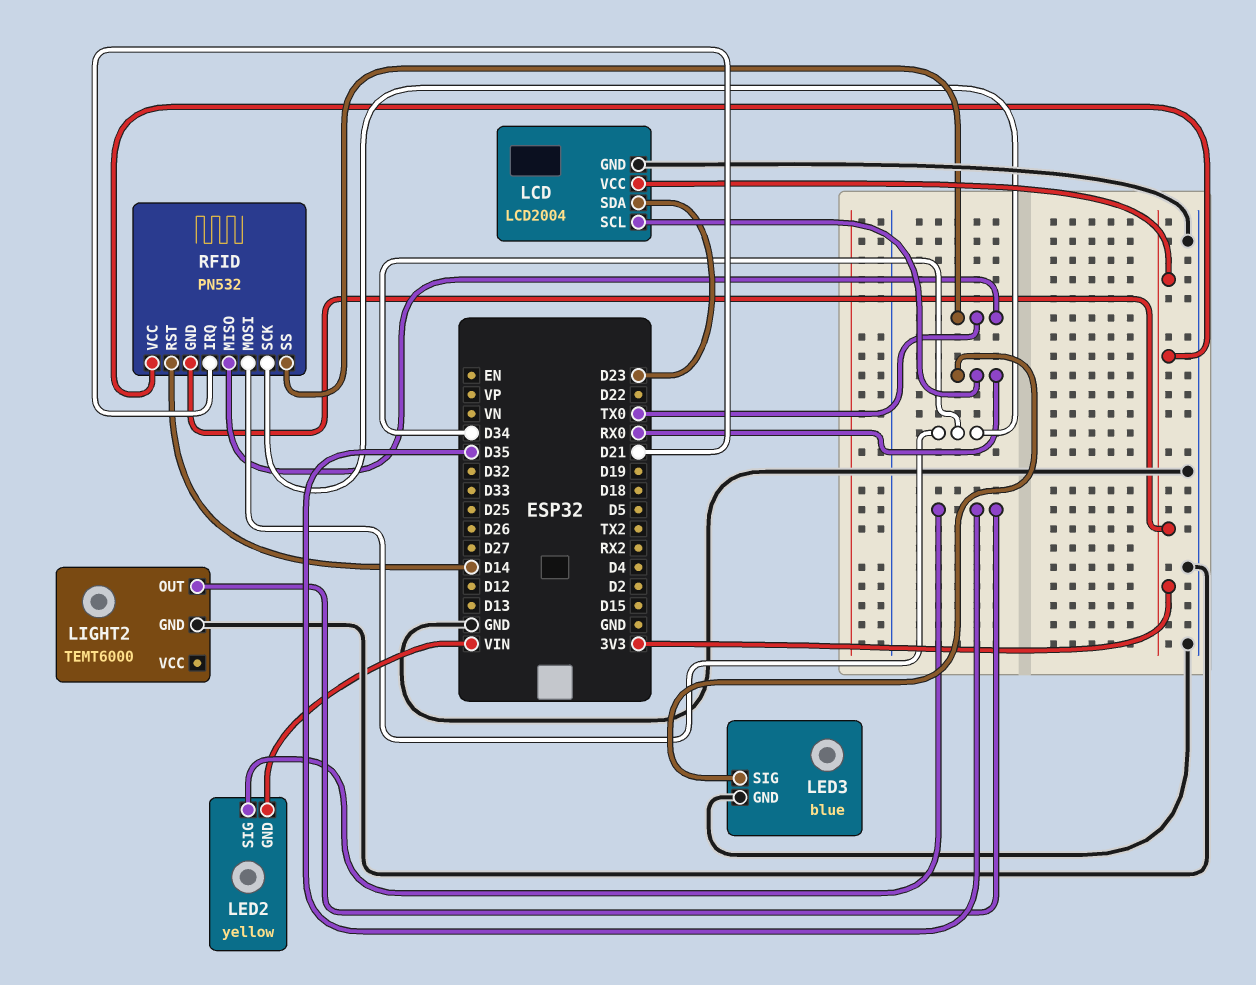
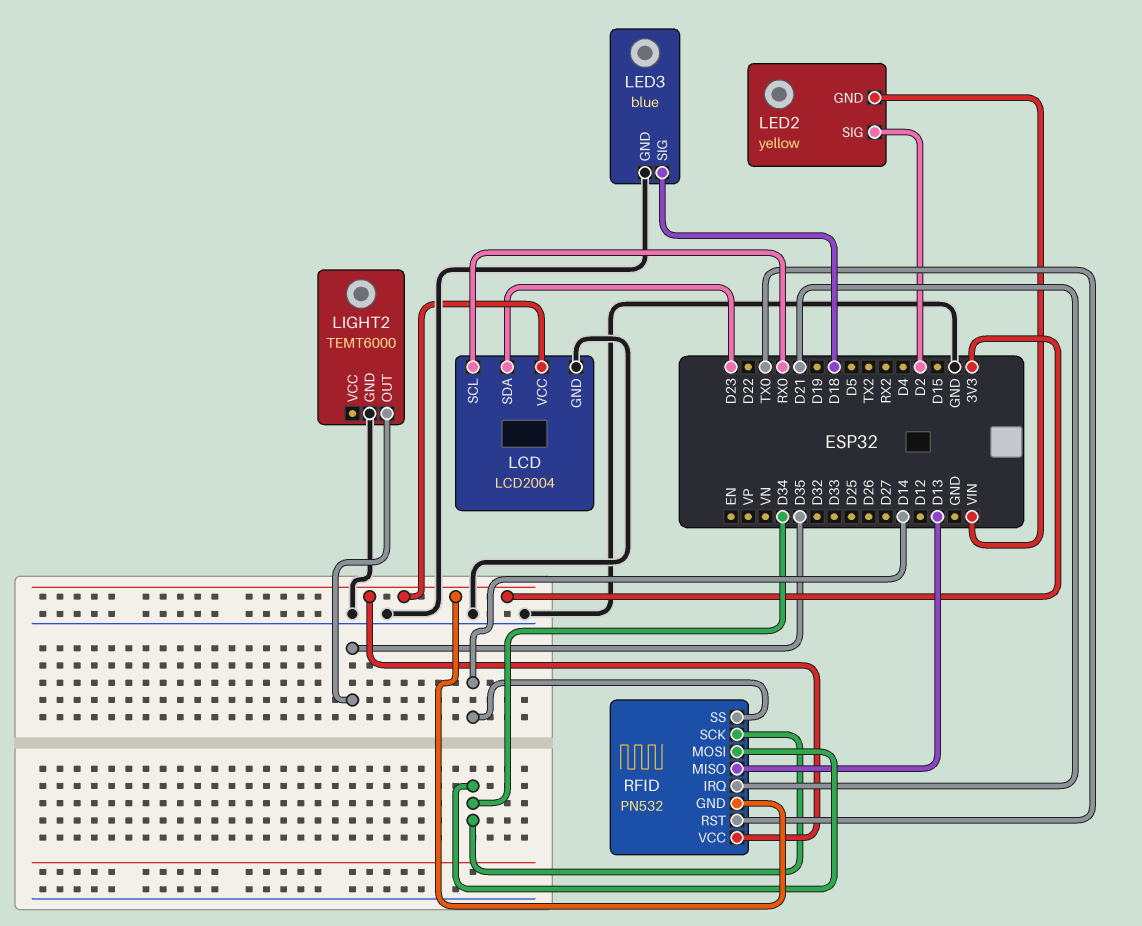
LED2 pin SIG: D35 -> D2
LED3 pin SIG: RX0 -> D18
RFID pin MISO: TX0 -> D13
RFID pin RST: D14 -> TX0
RFID pin SS: TX0 -> D14

